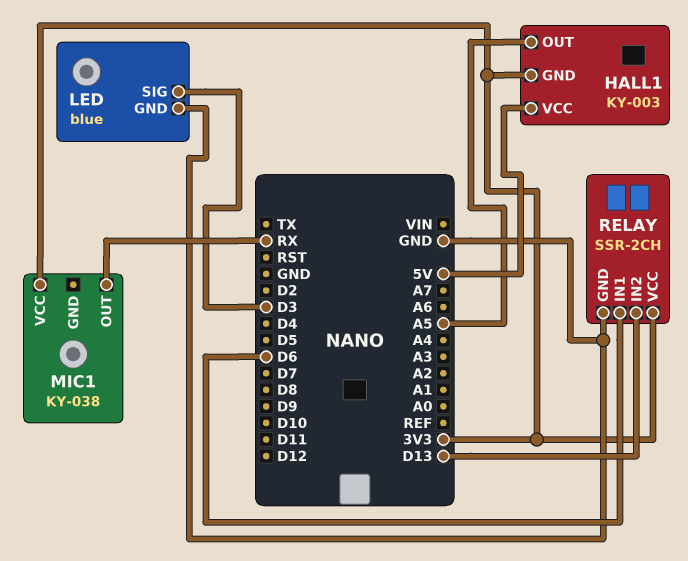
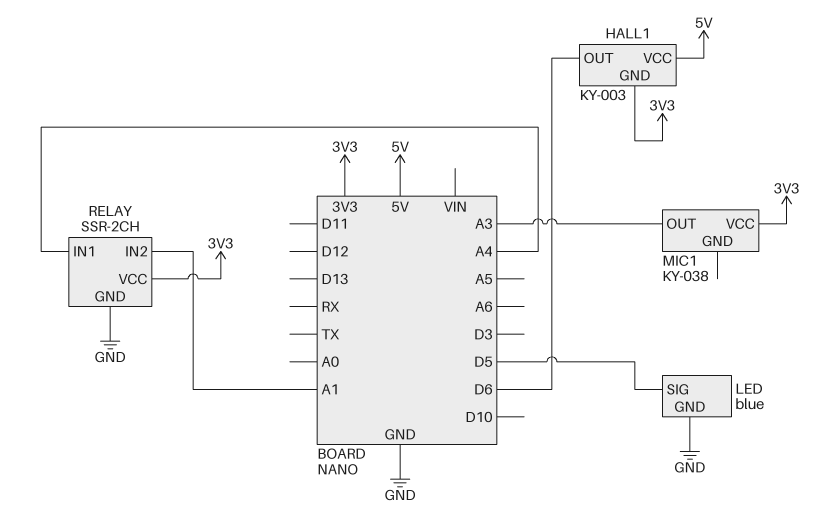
HALL1 pin OUT: A5 -> D6
LED pin SIG: D3 -> D5
MIC1 pin OUT: RX -> A3
RELAY pin IN1: D6 -> A4
RELAY pin IN2: D13 -> A1

